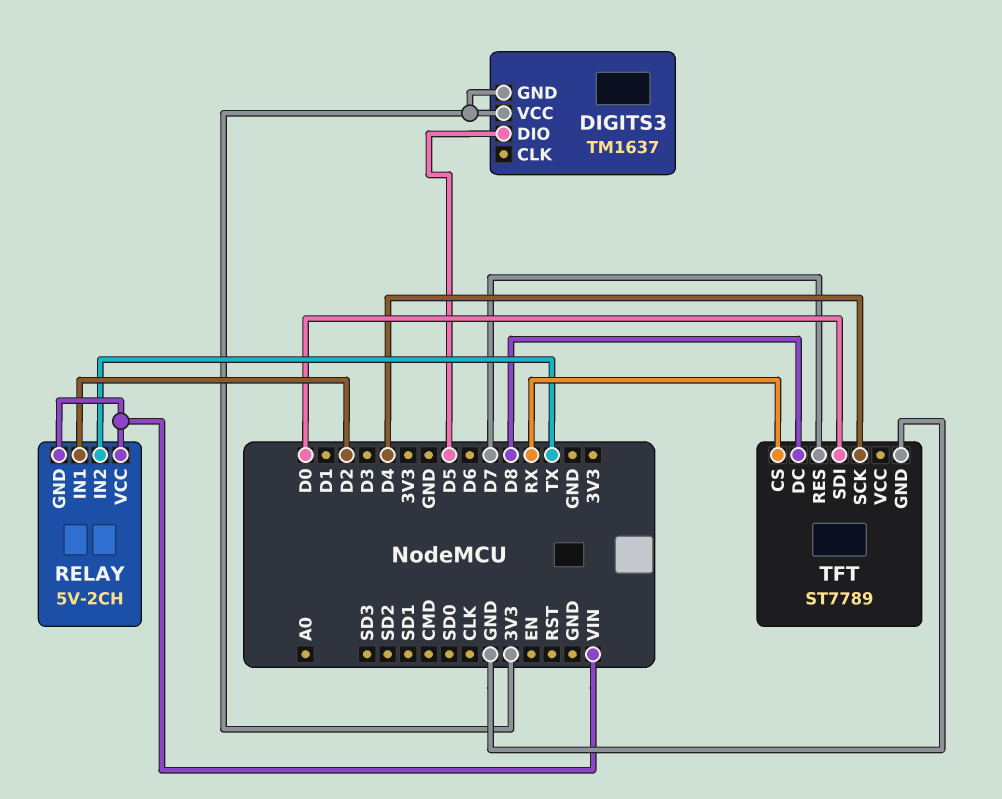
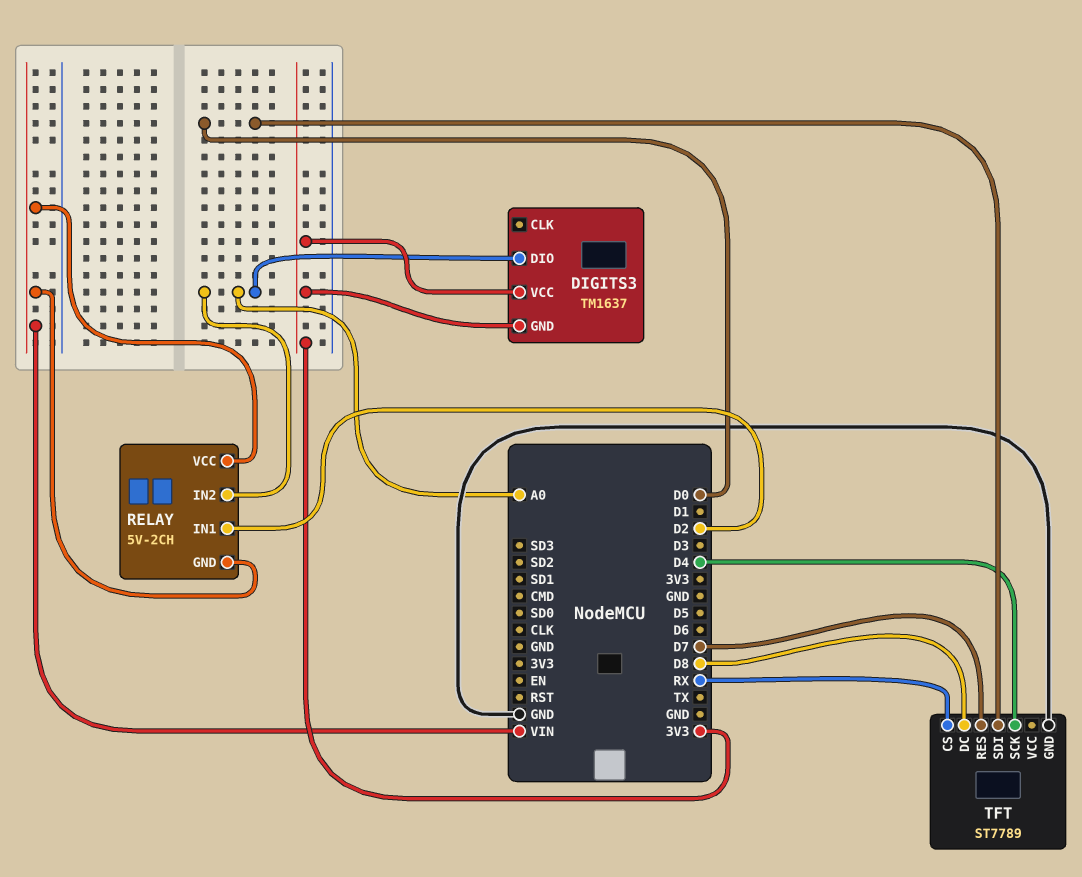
DIGITS3 pin DIO: D5 -> A0
RELAY pin IN2: TX -> A0

